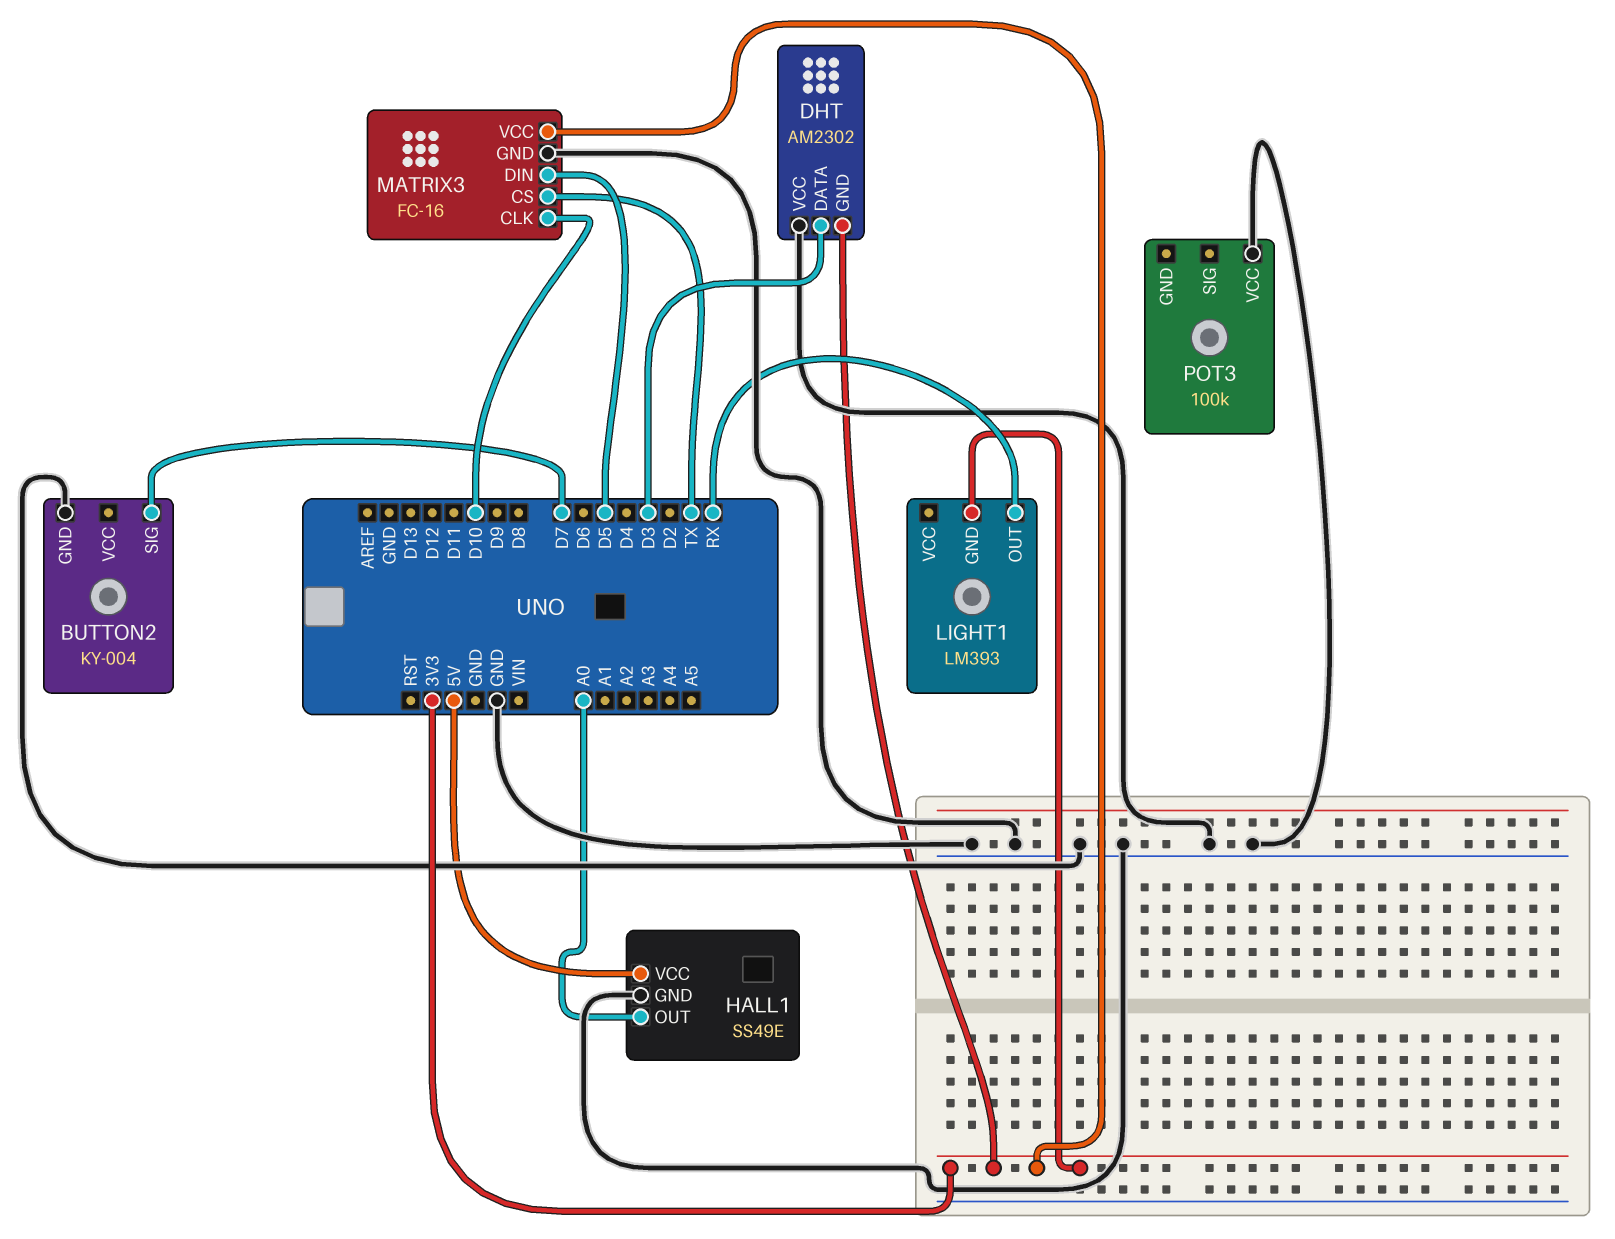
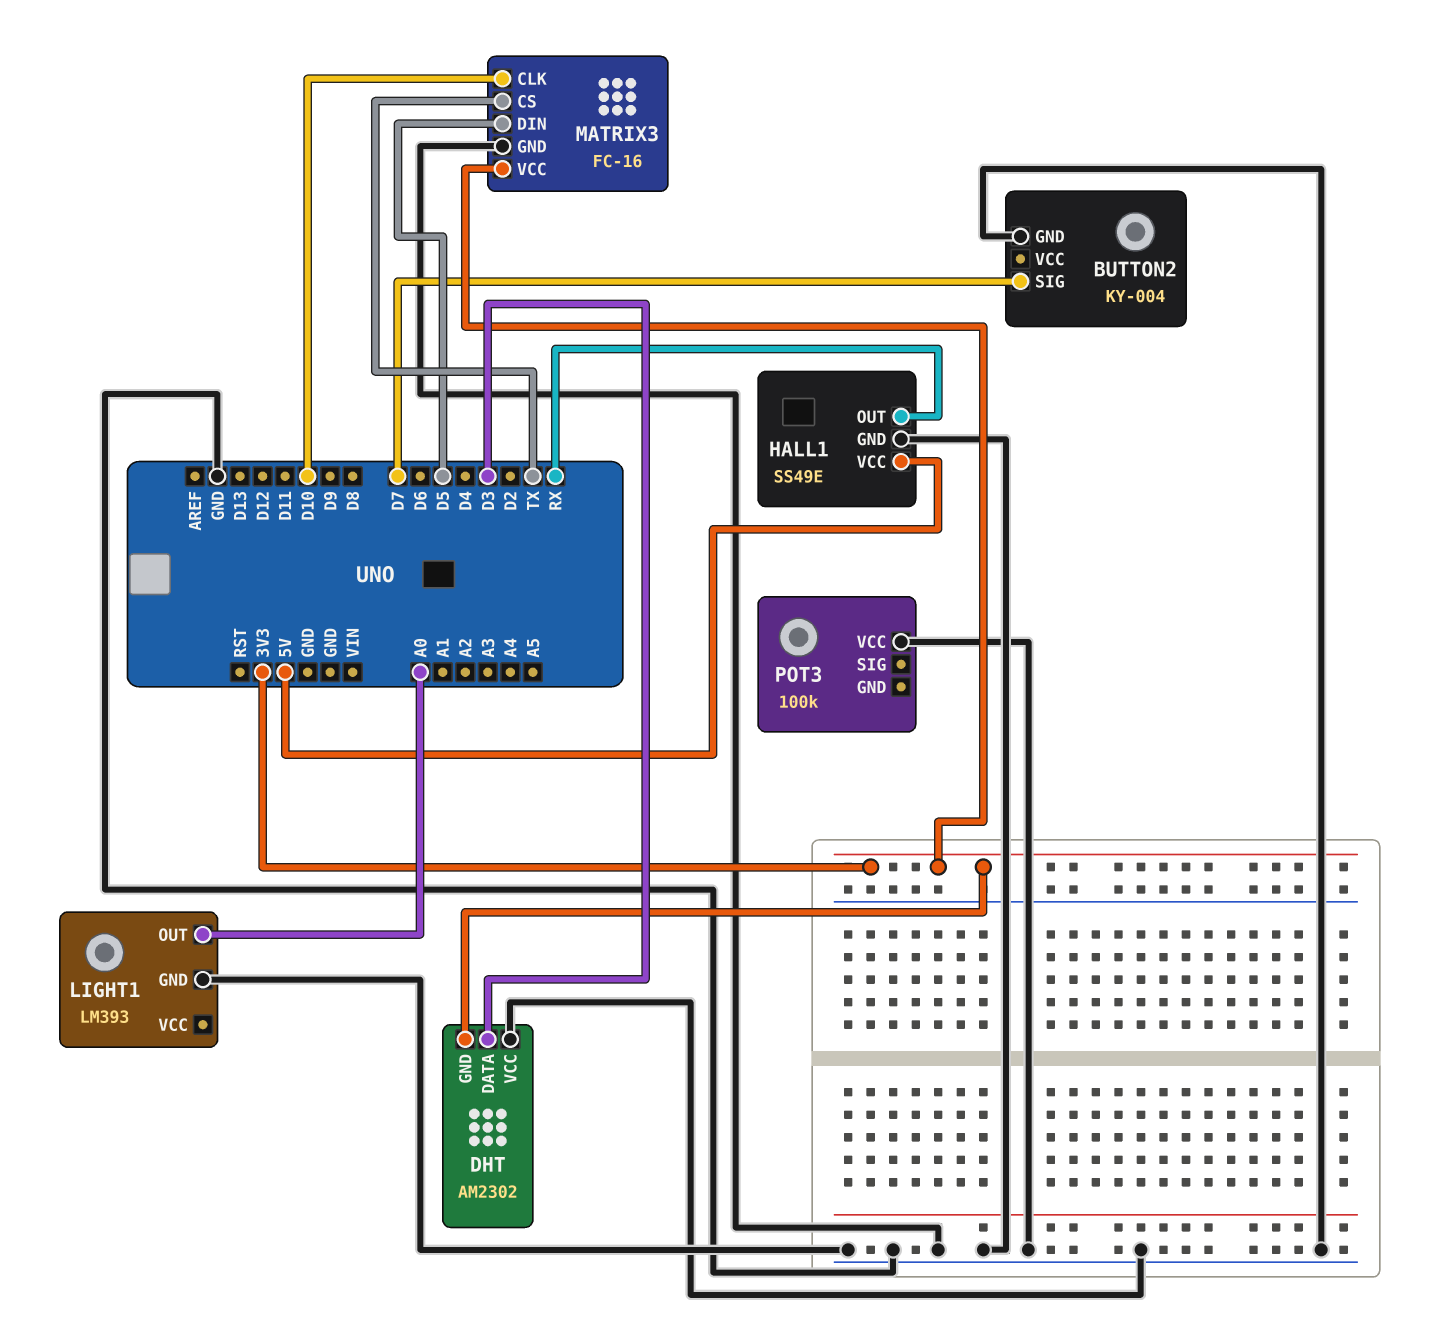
HALL1 pin OUT: A0 -> RX
LIGHT1 pin GND: 3V3 -> GND
LIGHT1 pin OUT: RX -> A0

